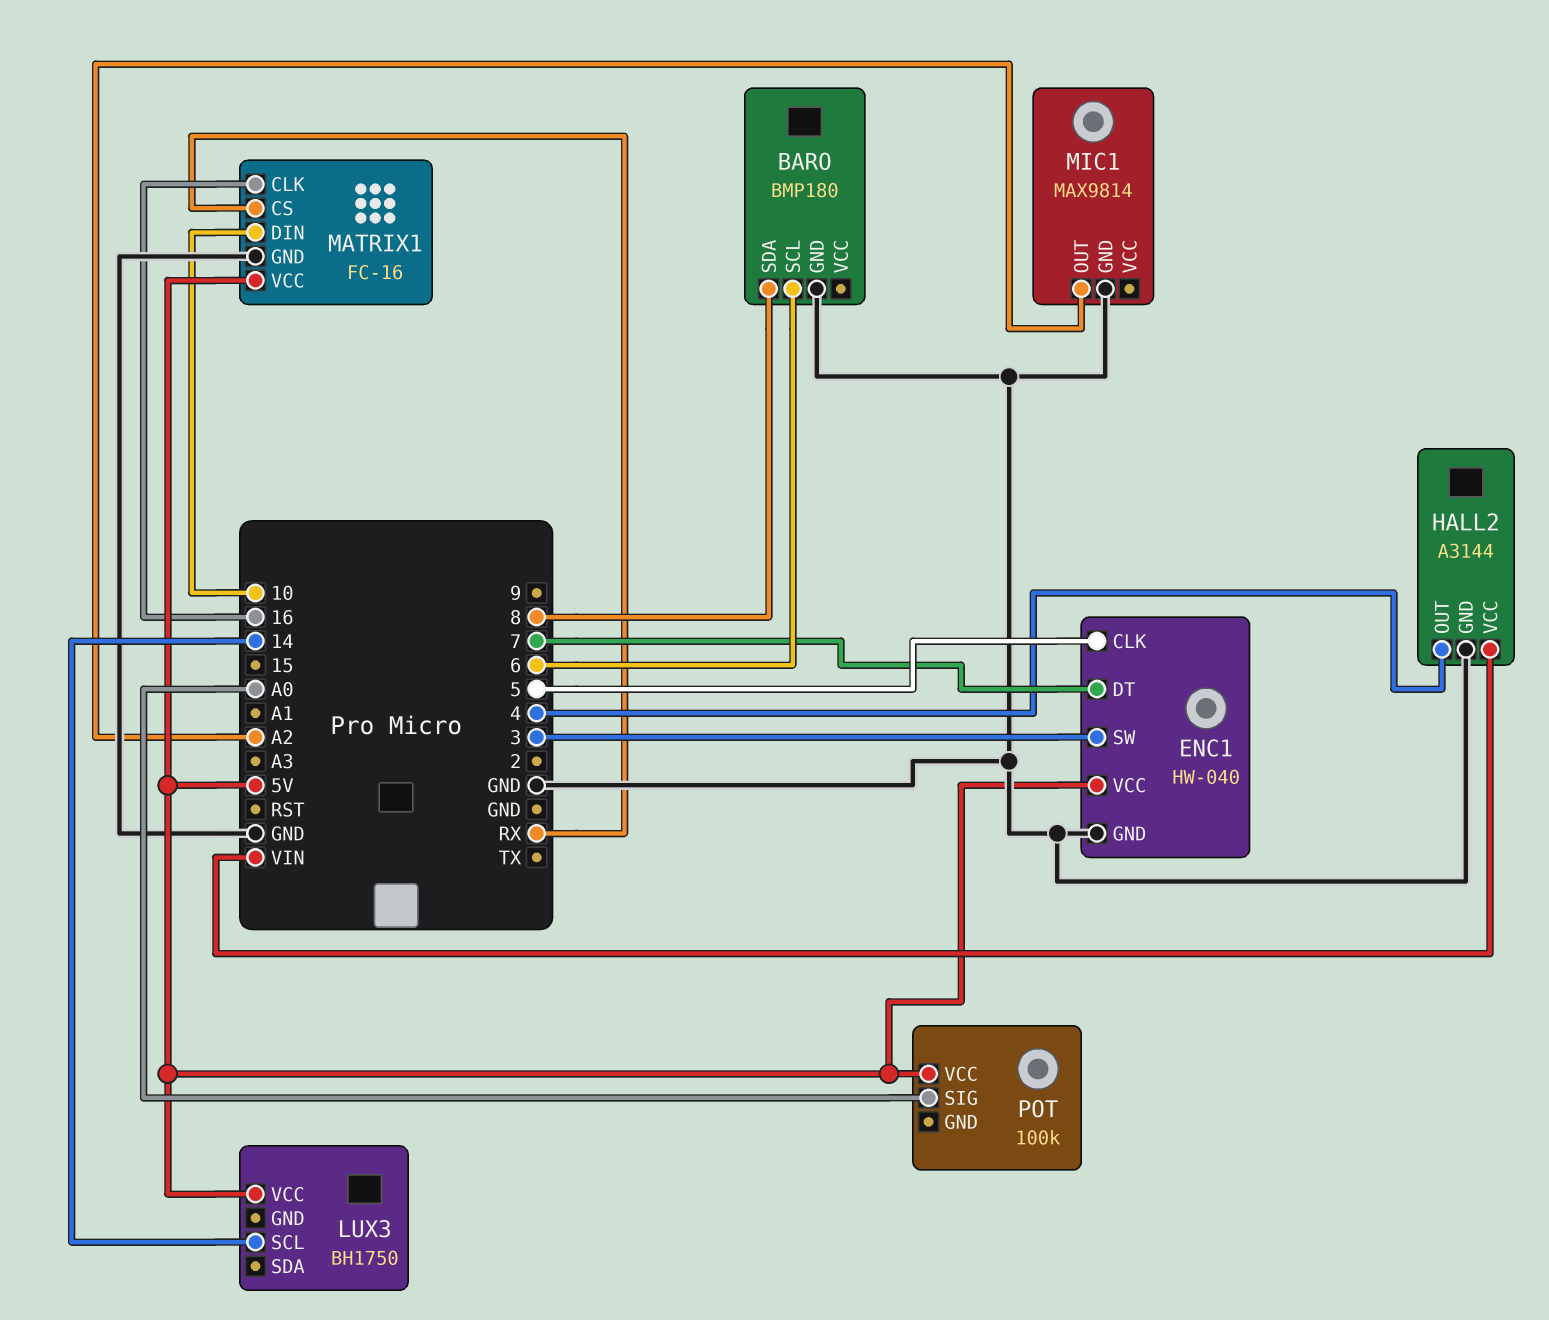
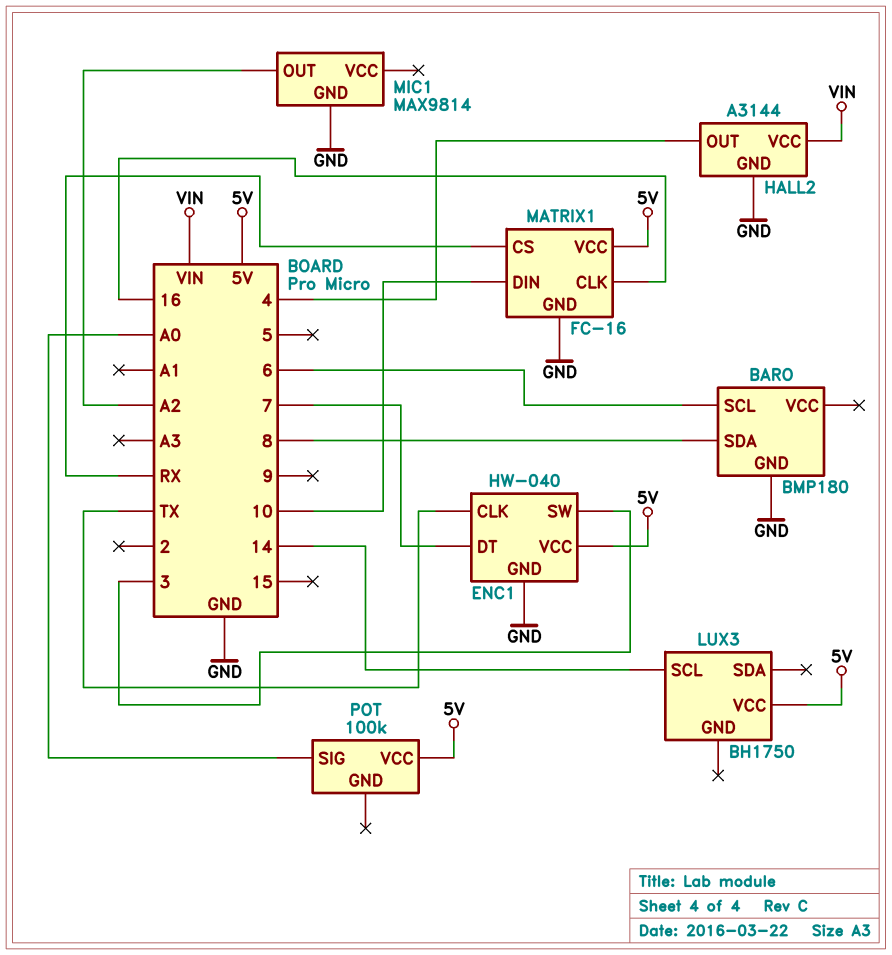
ENC1 pin CLK: 5 -> TX

